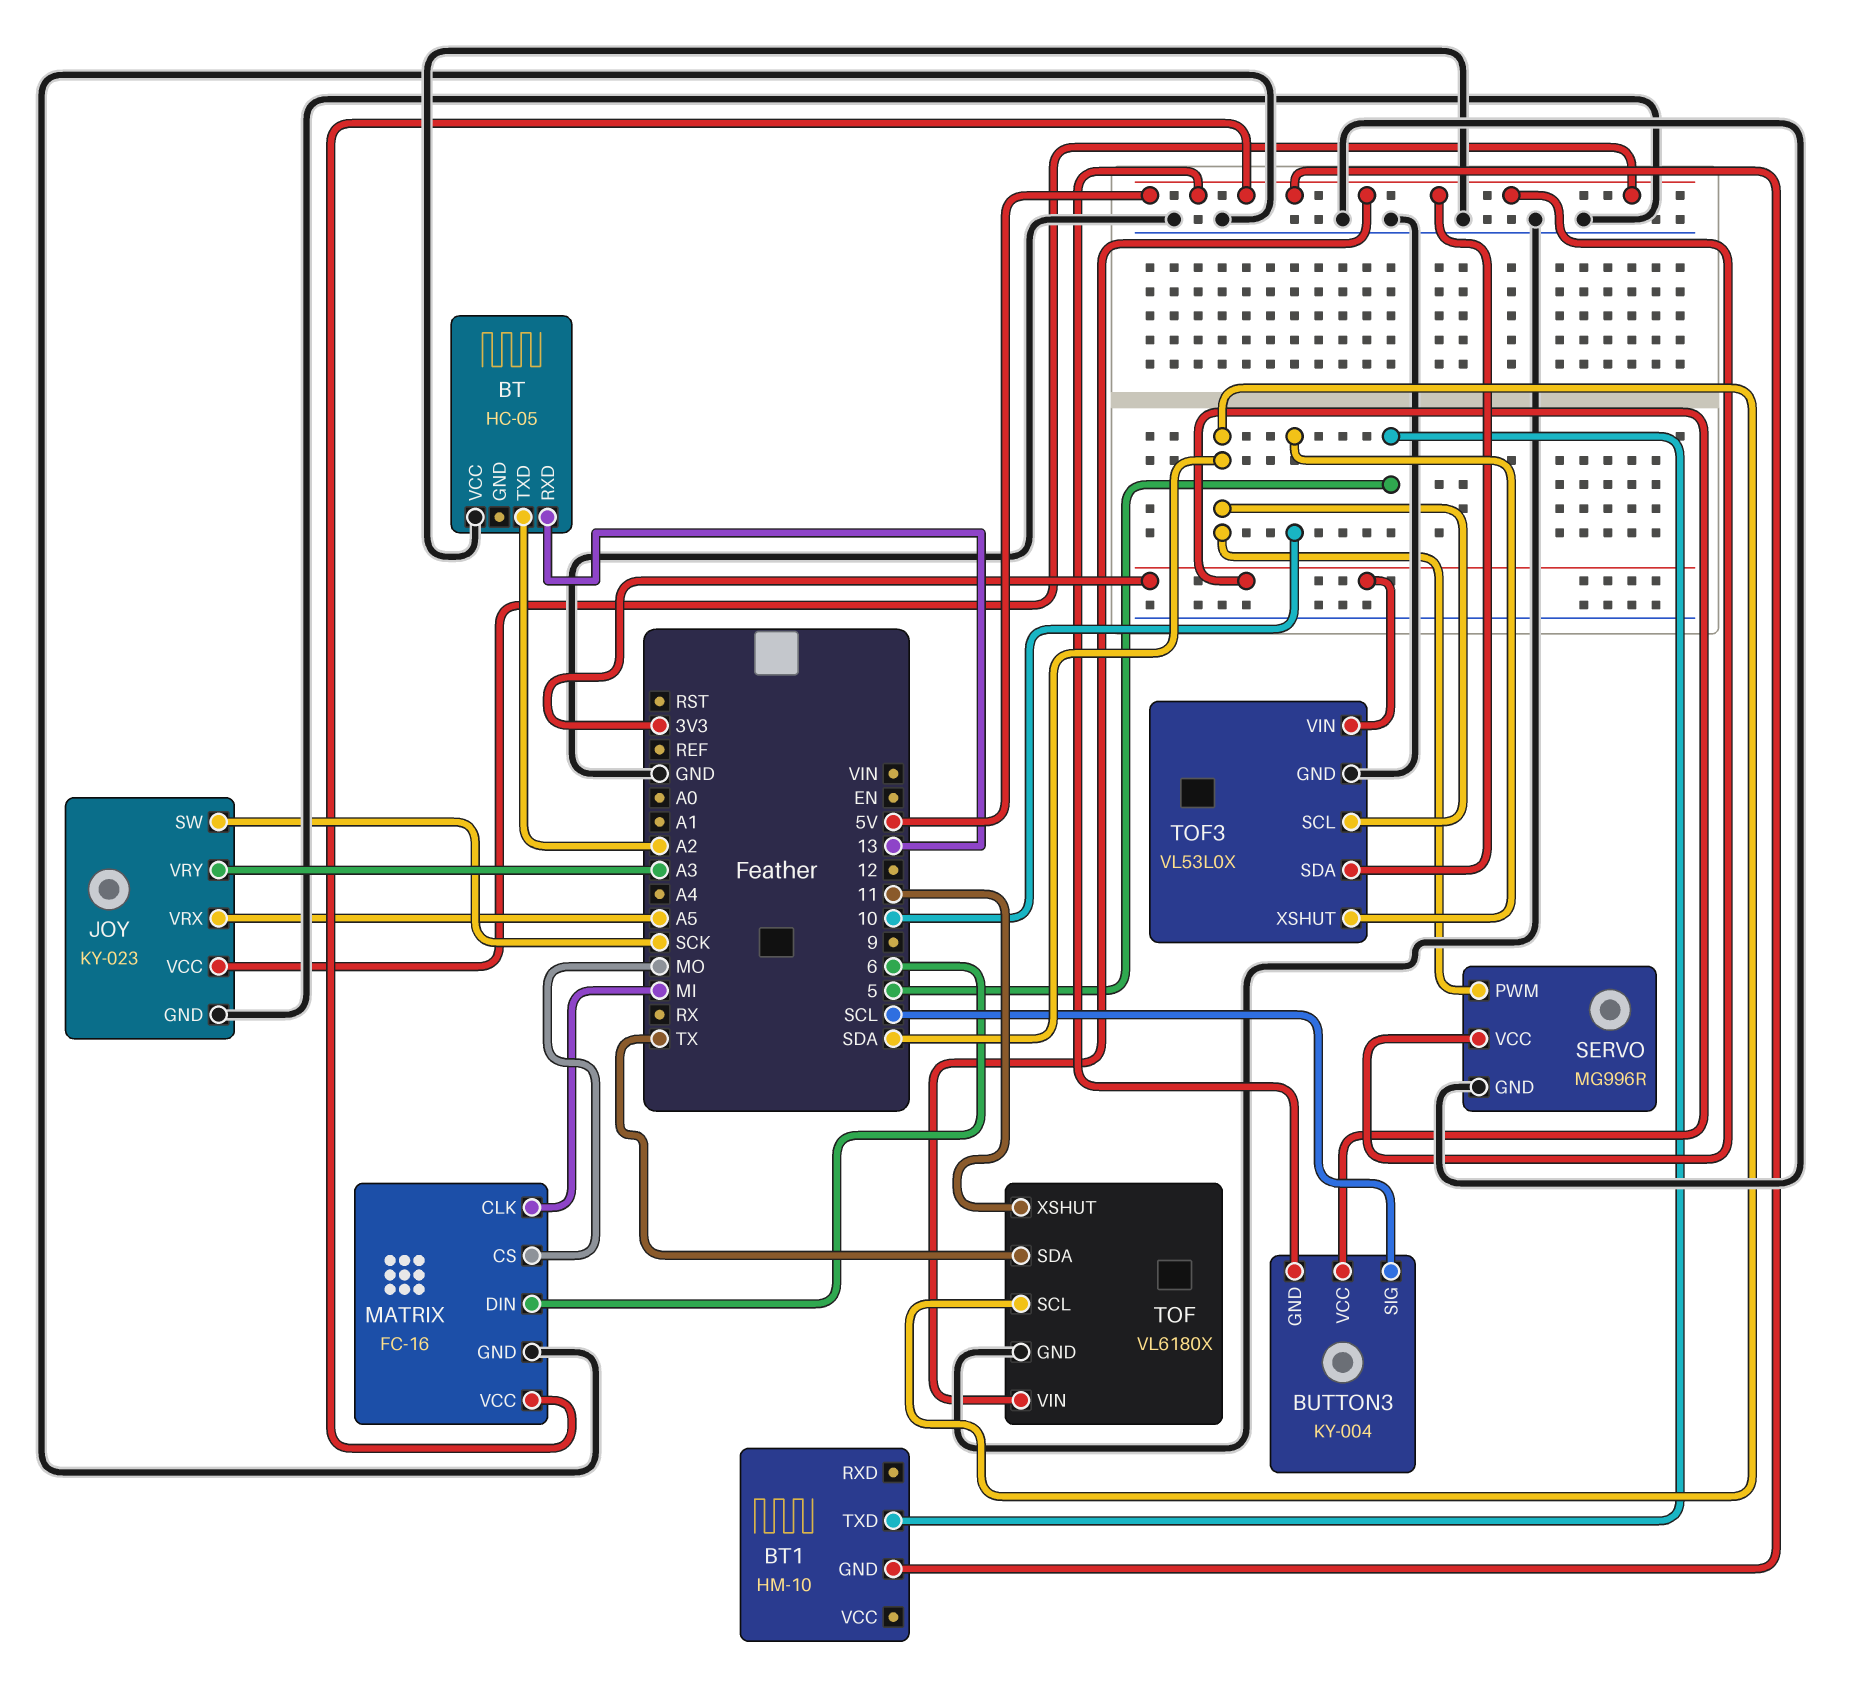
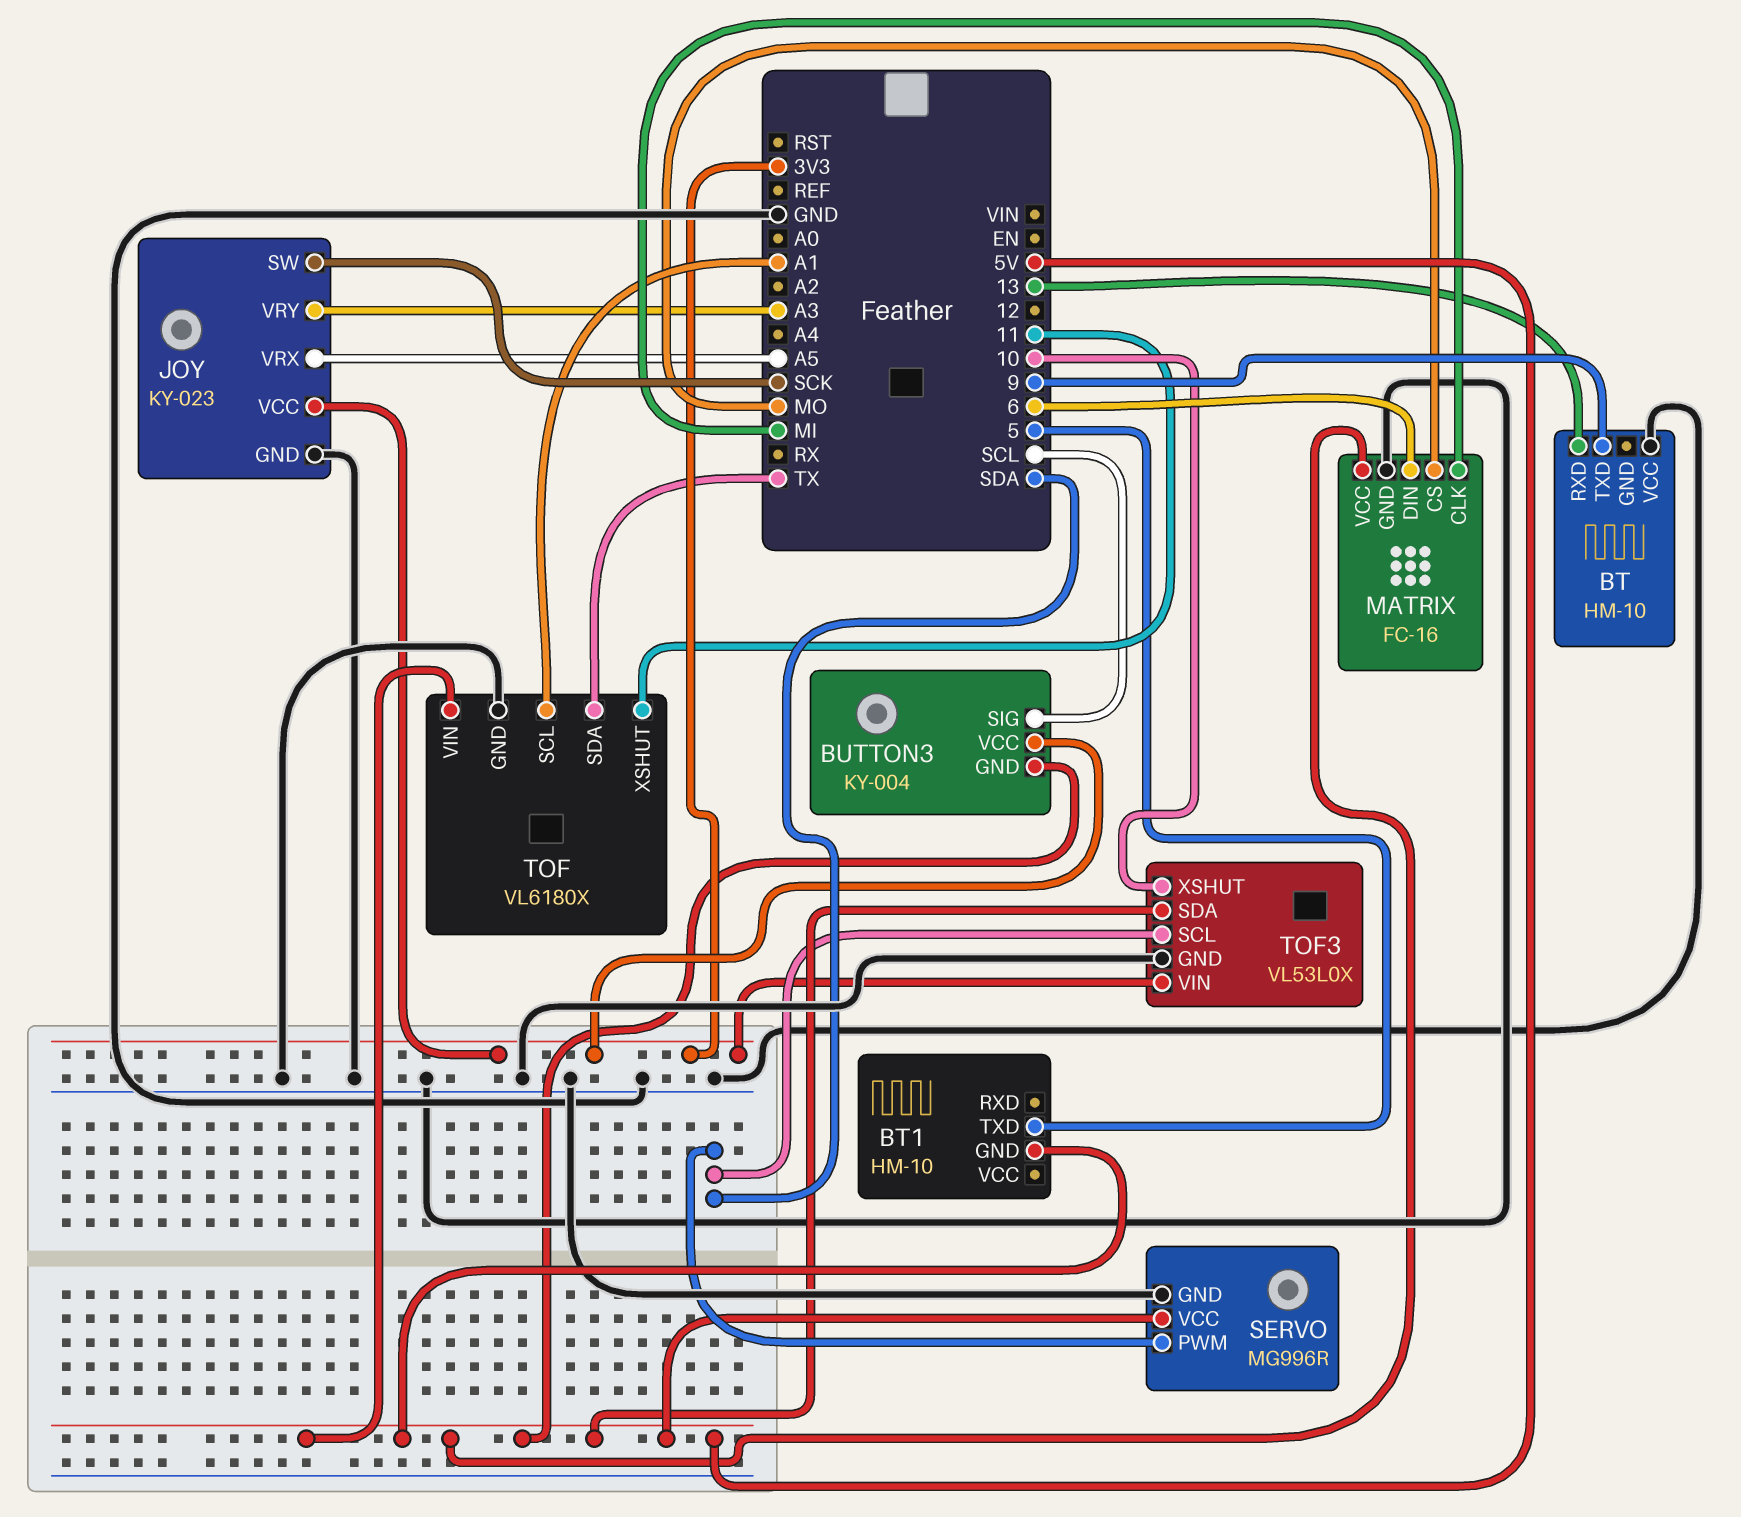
BT: HC-05 -> HM-10
BT pin TXD: A2 -> 9
JOY pin VCC: 5V -> 3V3
TOF pin SCL: SDA -> A1

